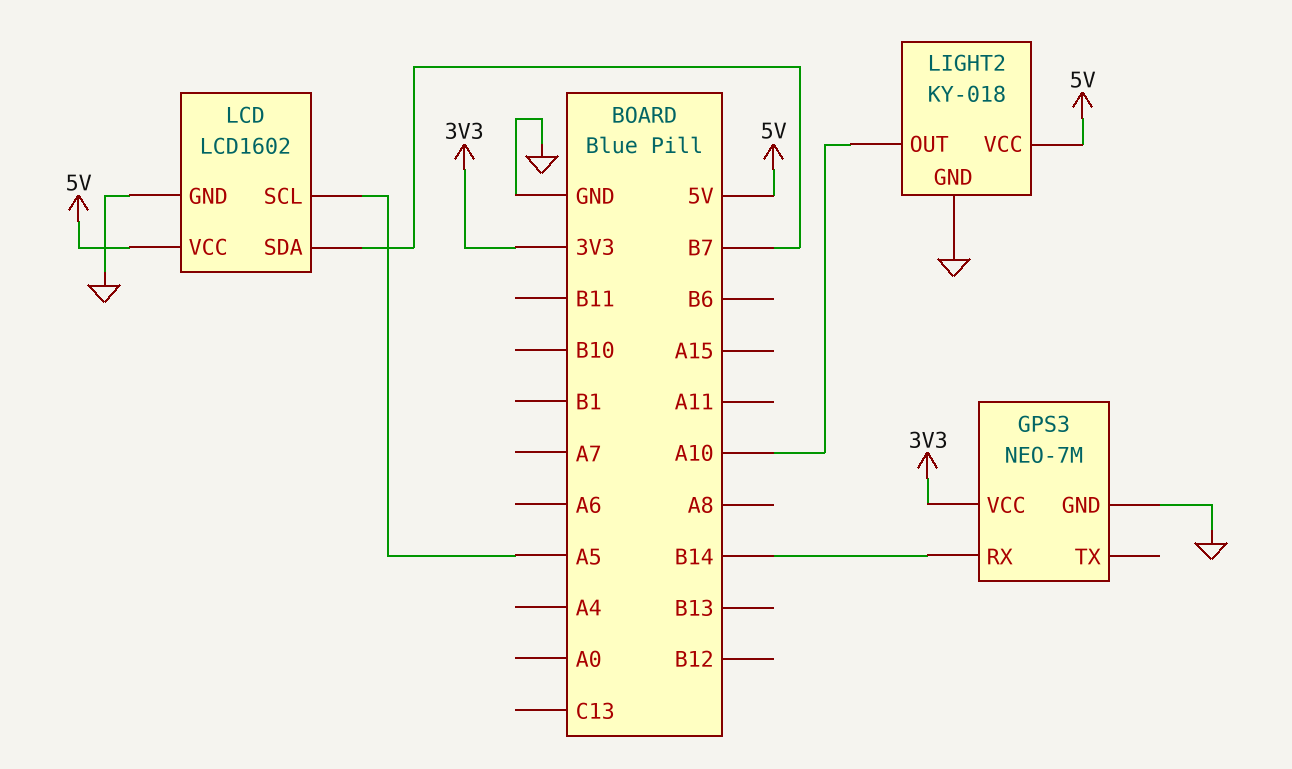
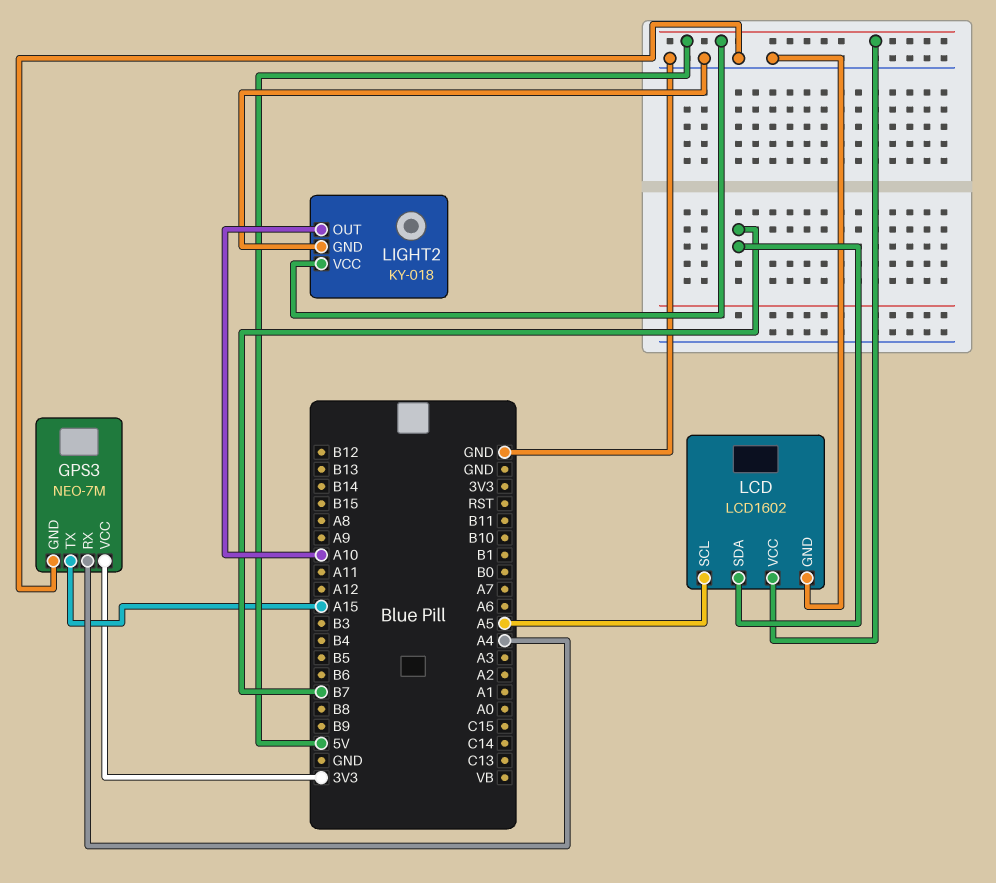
GPS3 pin RX: B14 -> A4
GPS3 pin TX: none -> A15

